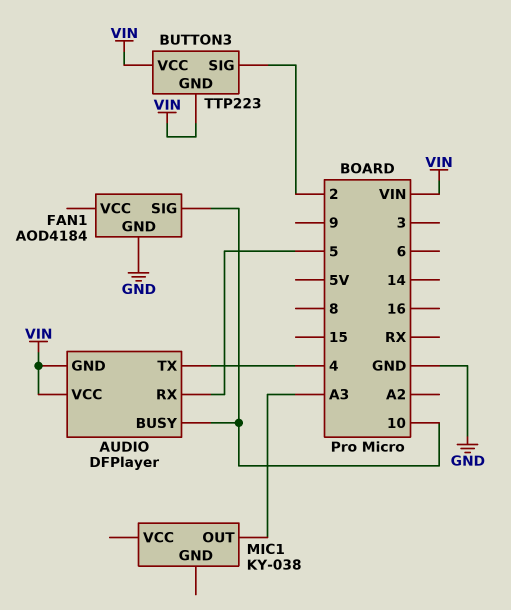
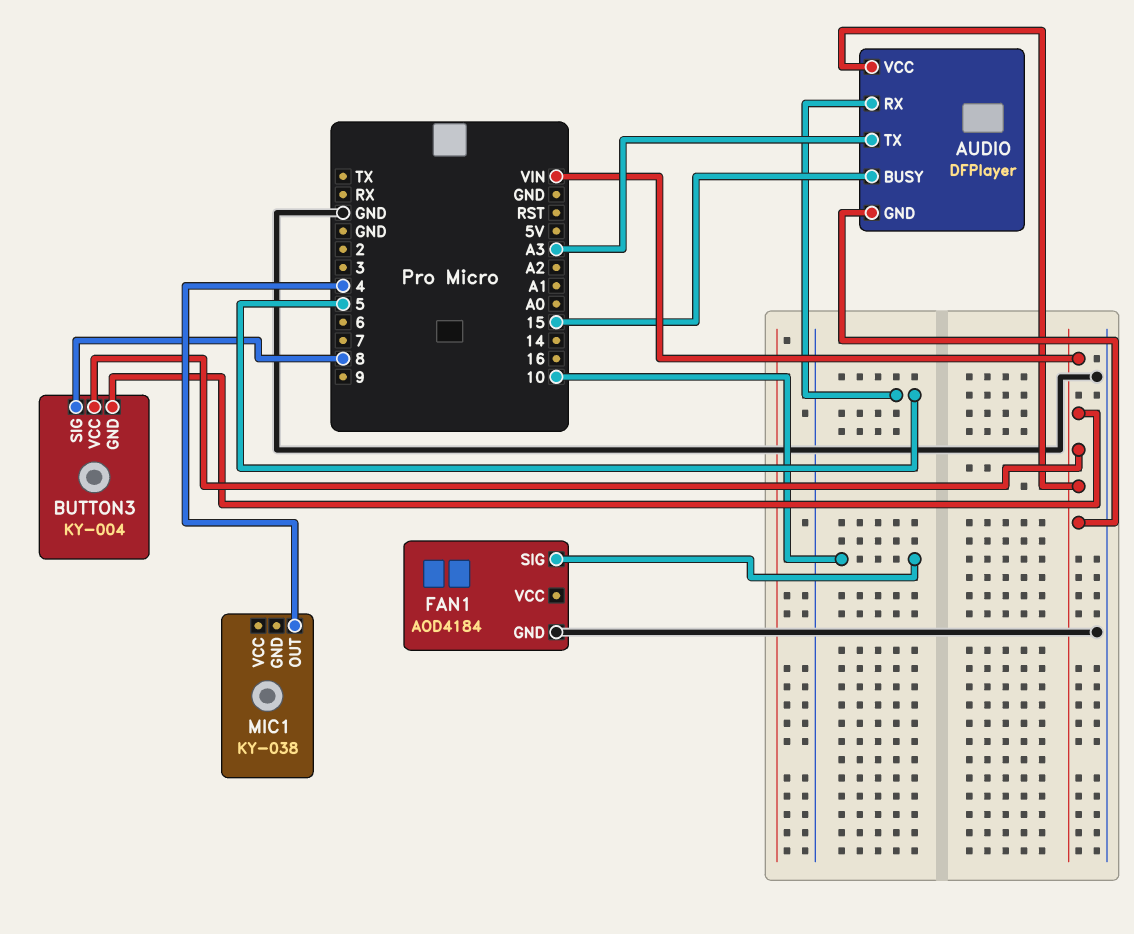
AUDIO pin BUSY: 10 -> 15
AUDIO pin TX: 4 -> A3
BUTTON3: TTP223 -> KY-004
BUTTON3 pin SIG: 2 -> 8
MIC1 pin OUT: A3 -> 4

